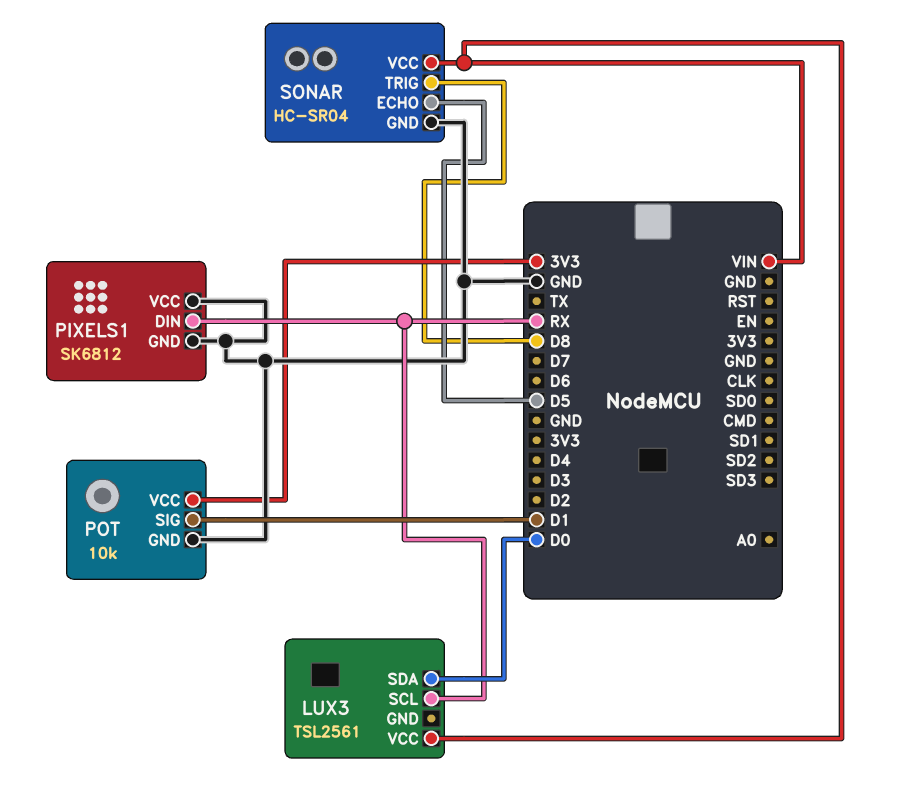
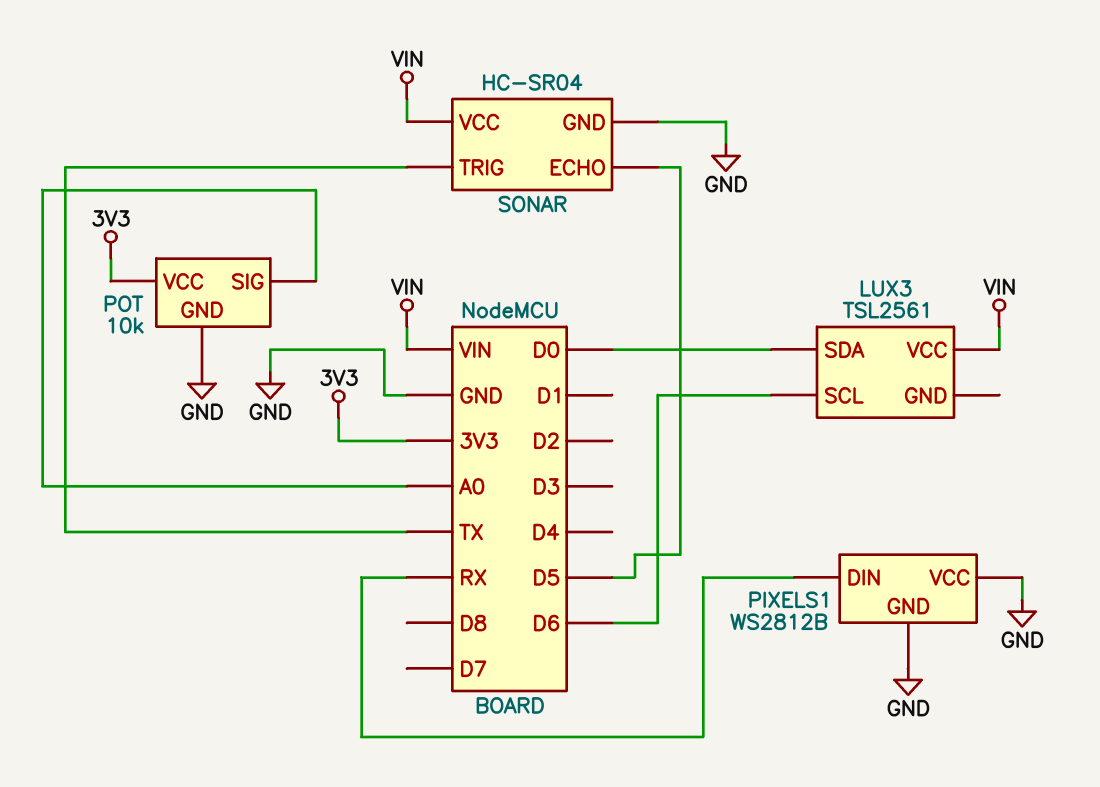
LUX3 pin SCL: RX -> D6
PIXELS1: SK6812 -> WS2812B
POT pin SIG: D1 -> A0
SONAR pin TRIG: D8 -> TX

